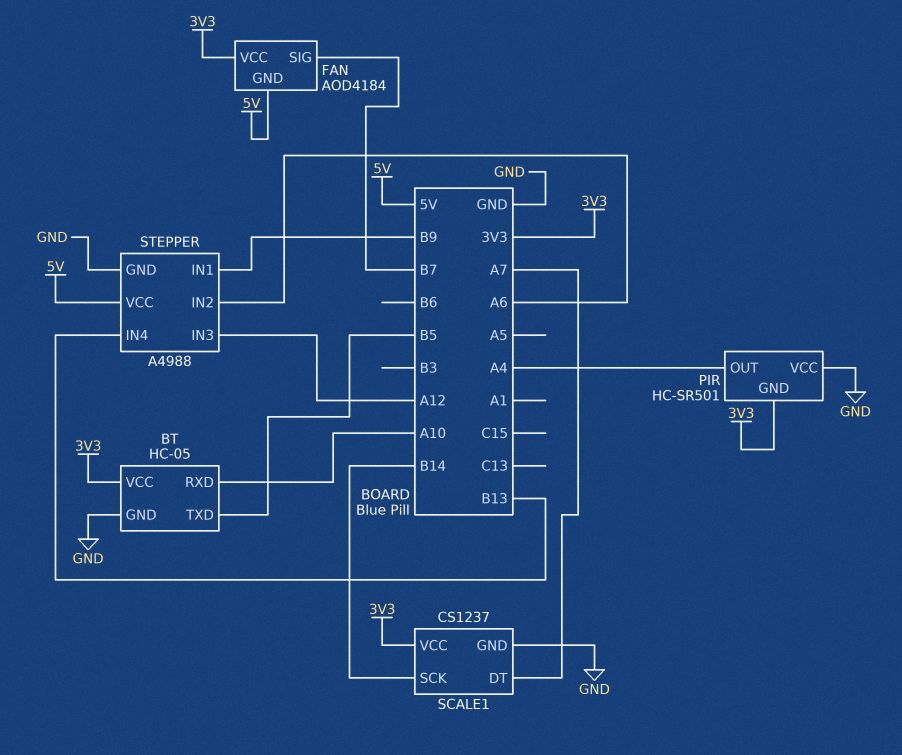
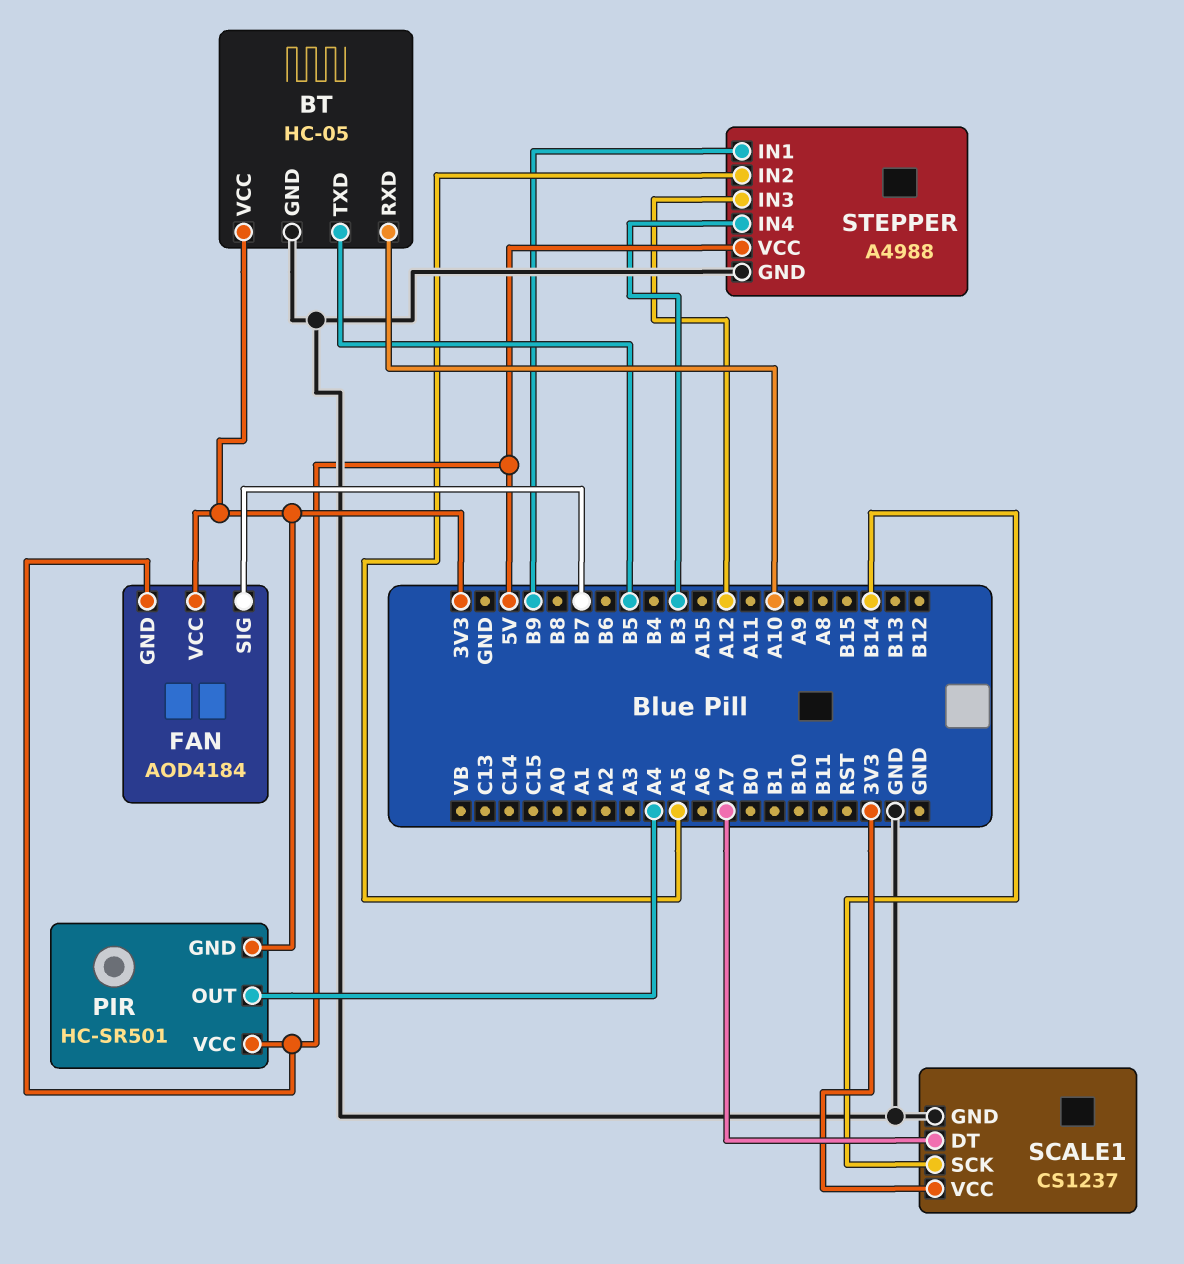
PIR pin VCC: GND -> 5V
STEPPER pin IN2: A6 -> A5
STEPPER pin IN4: B13 -> B3

